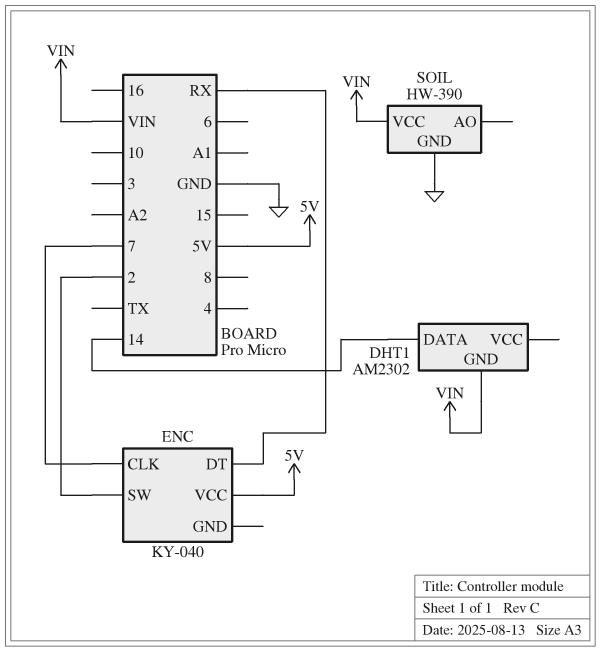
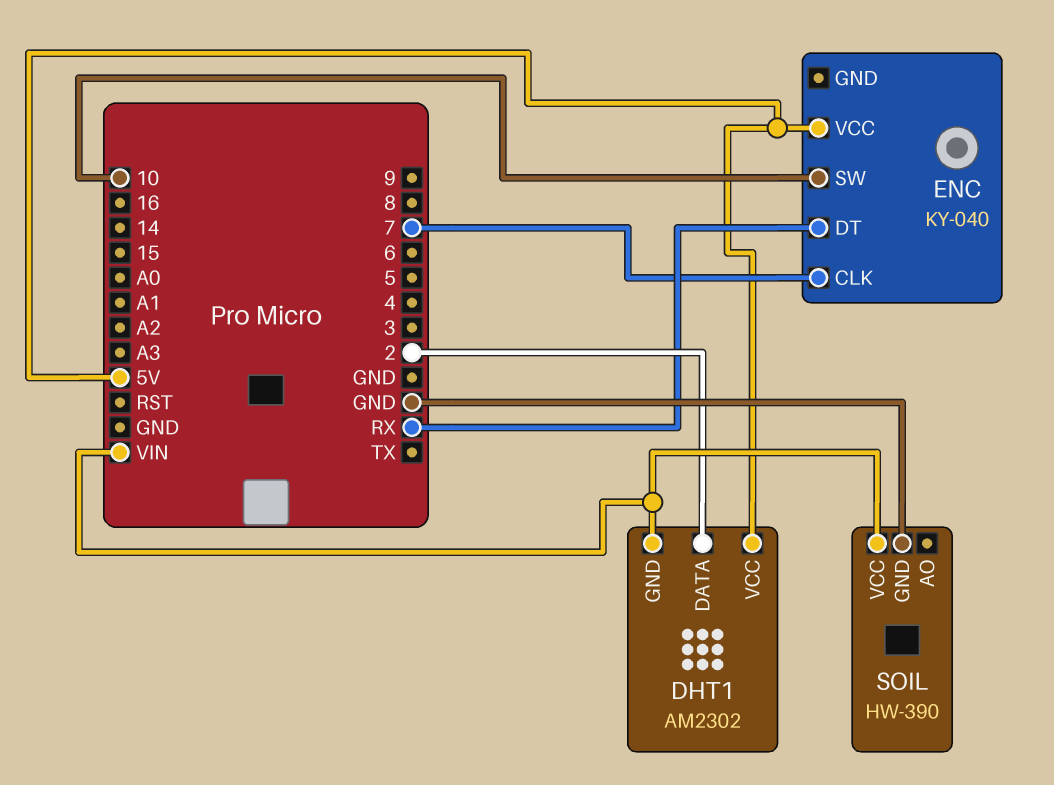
DHT1 pin DATA: 14 -> 2
DHT1 pin VCC: none -> 5V
ENC pin SW: 2 -> 10

